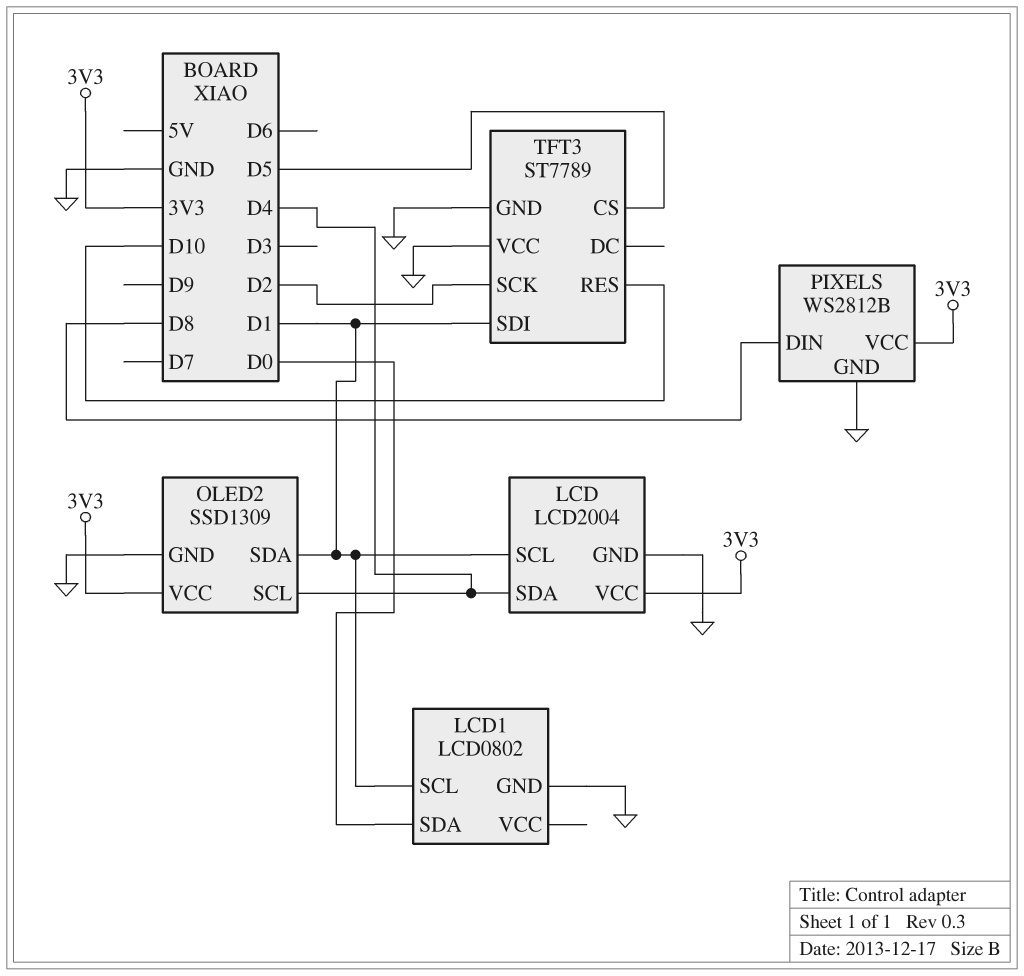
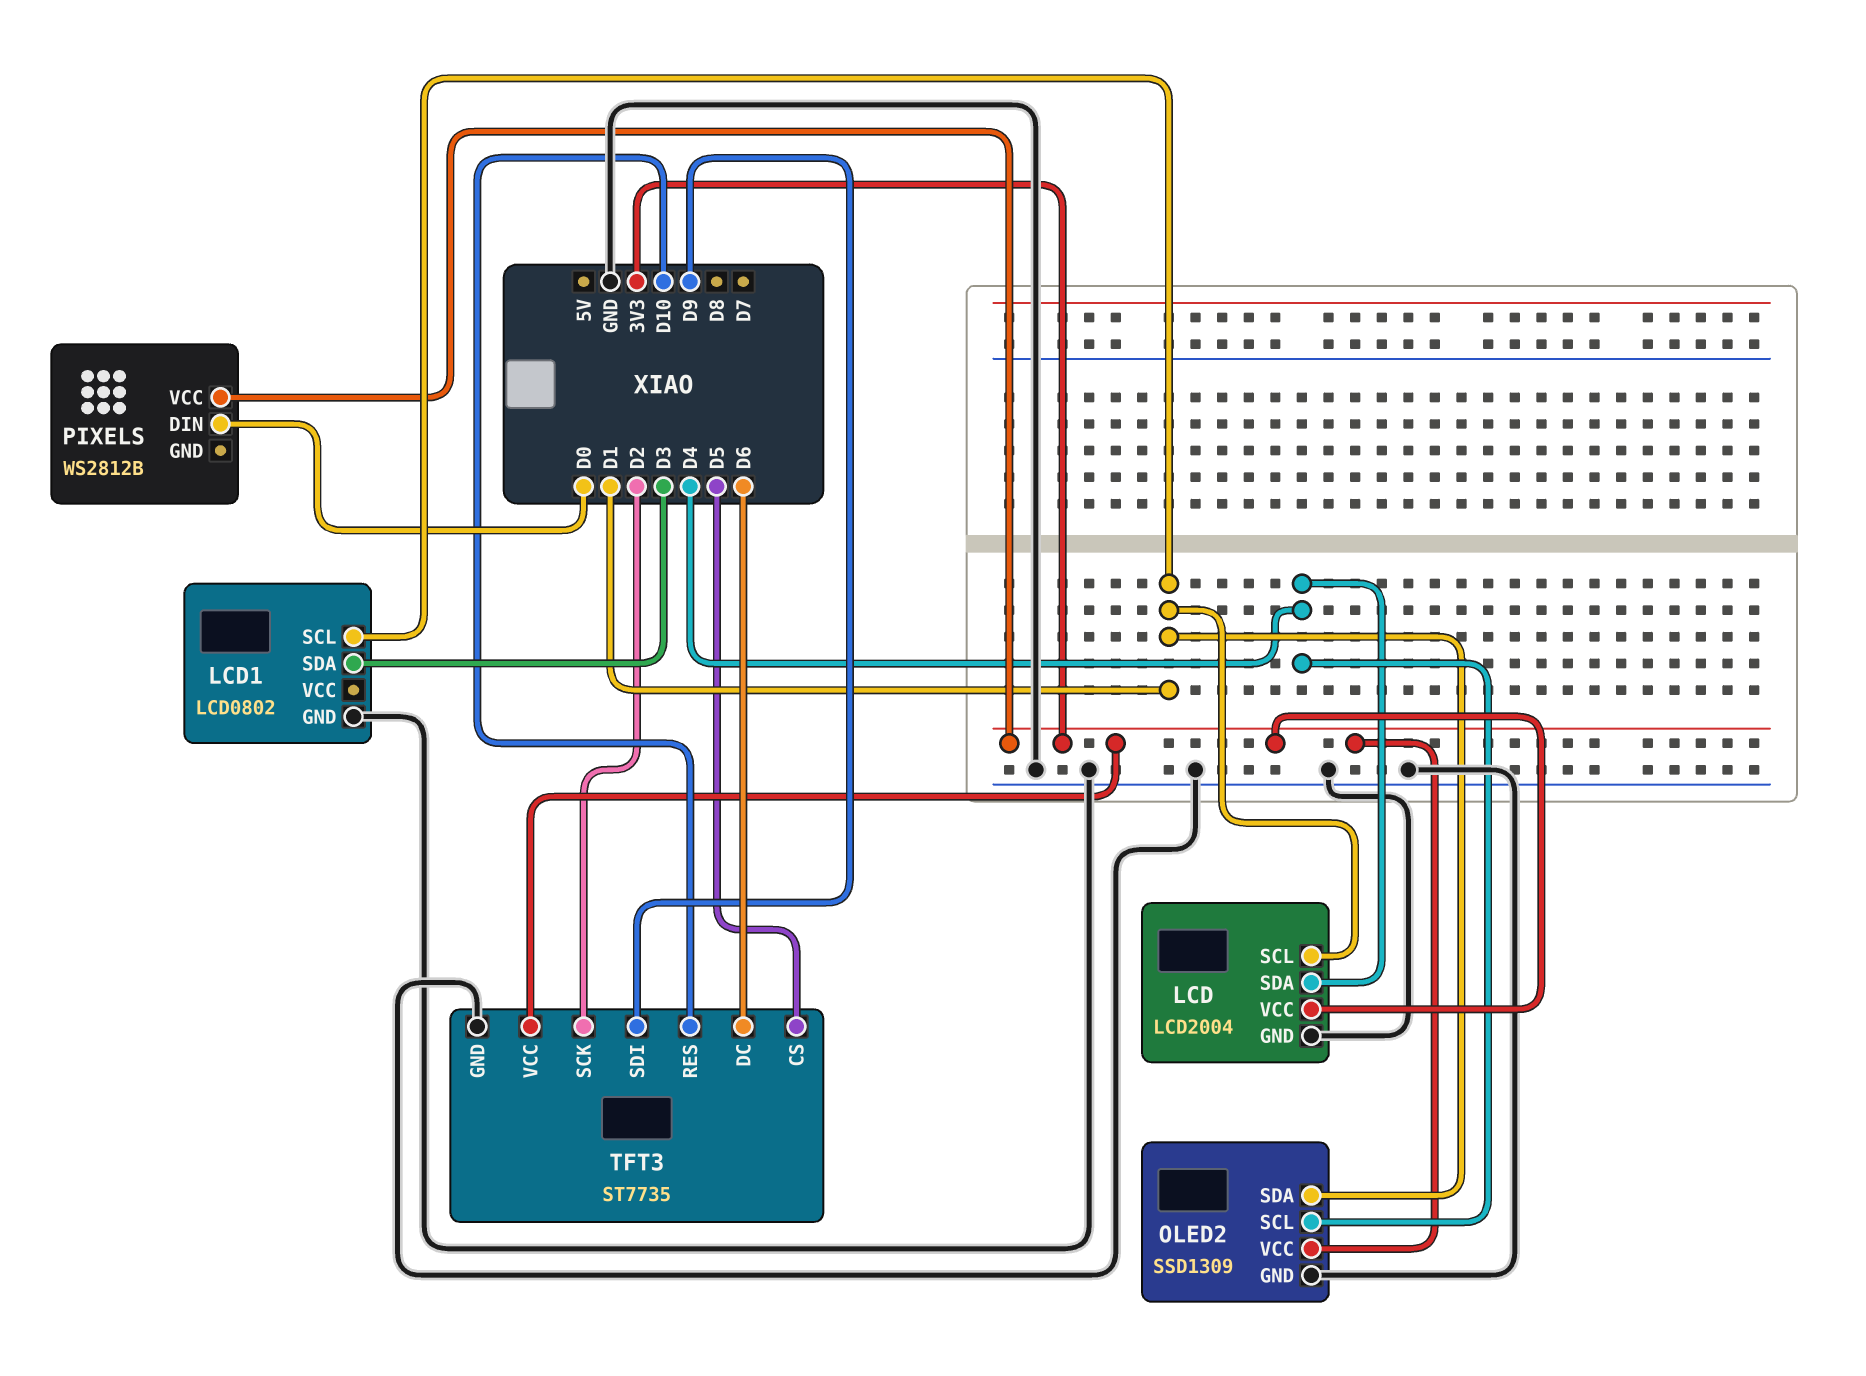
LCD1 pin SDA: D0 -> D3
PIXELS pin DIN: D8 -> D0
PIXELS pin GND: GND -> none
TFT3: ST7789 -> ST7735
TFT3 pin DC: none -> D6
TFT3 pin SDI: D1 -> D9
TFT3 pin VCC: GND -> 3V3

